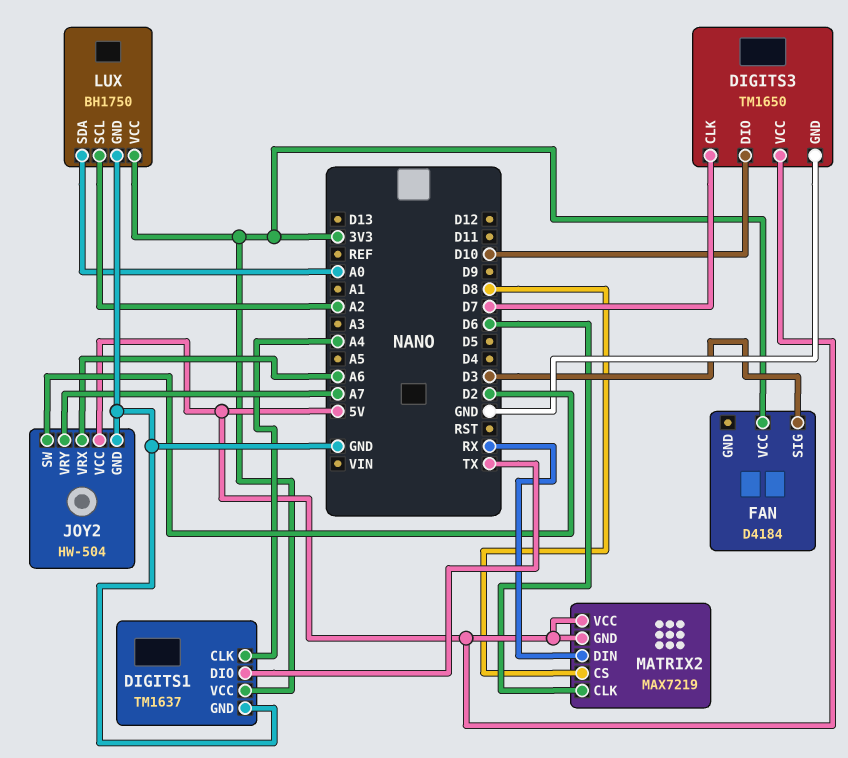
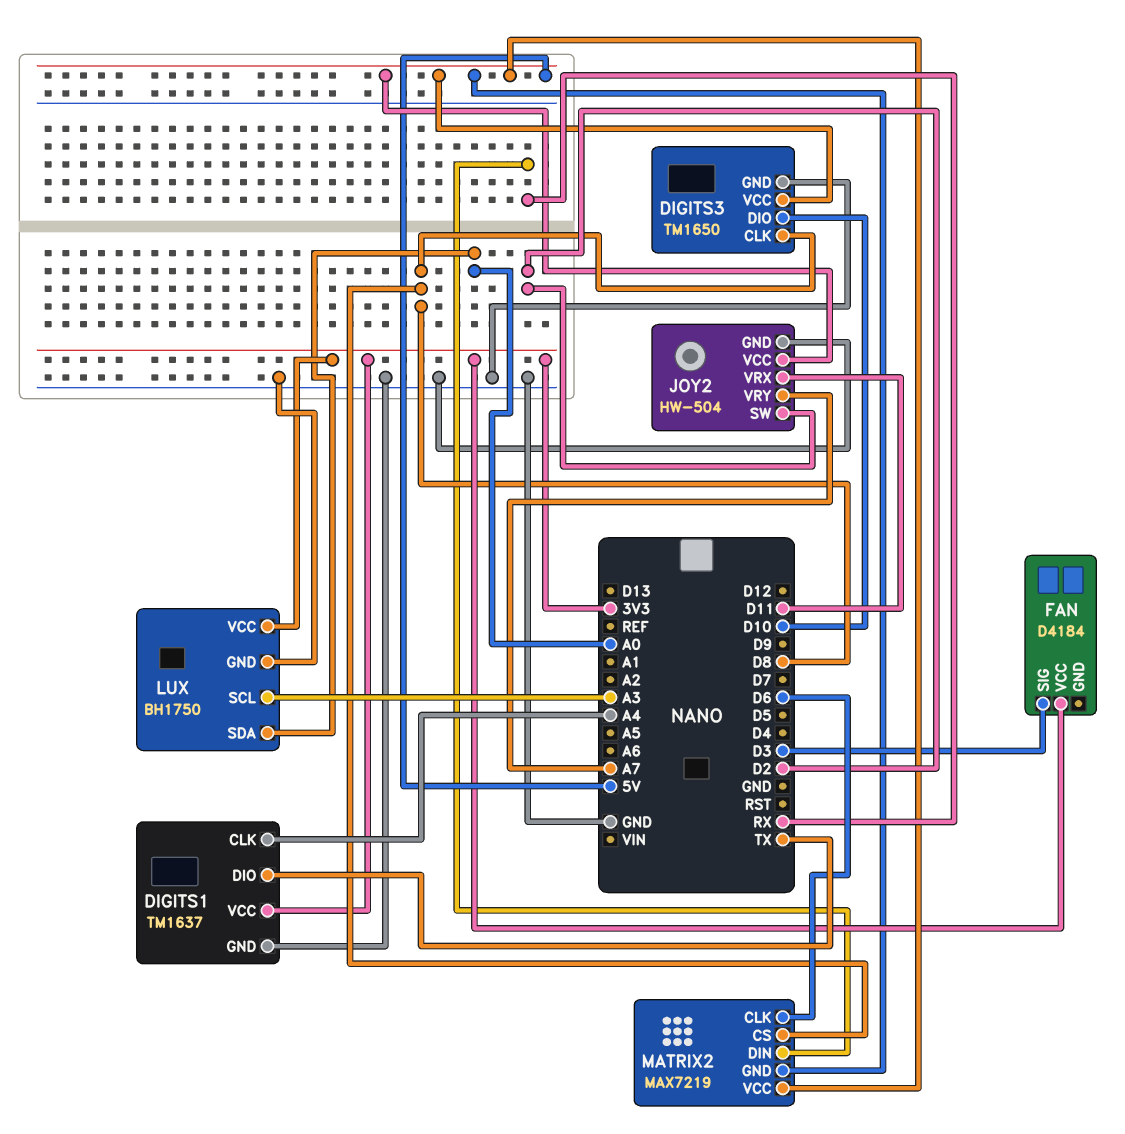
DIGITS3 pin CLK: D7 -> D8
JOY2 pin VRX: A6 -> D11
LUX pin SCL: A2 -> A3

